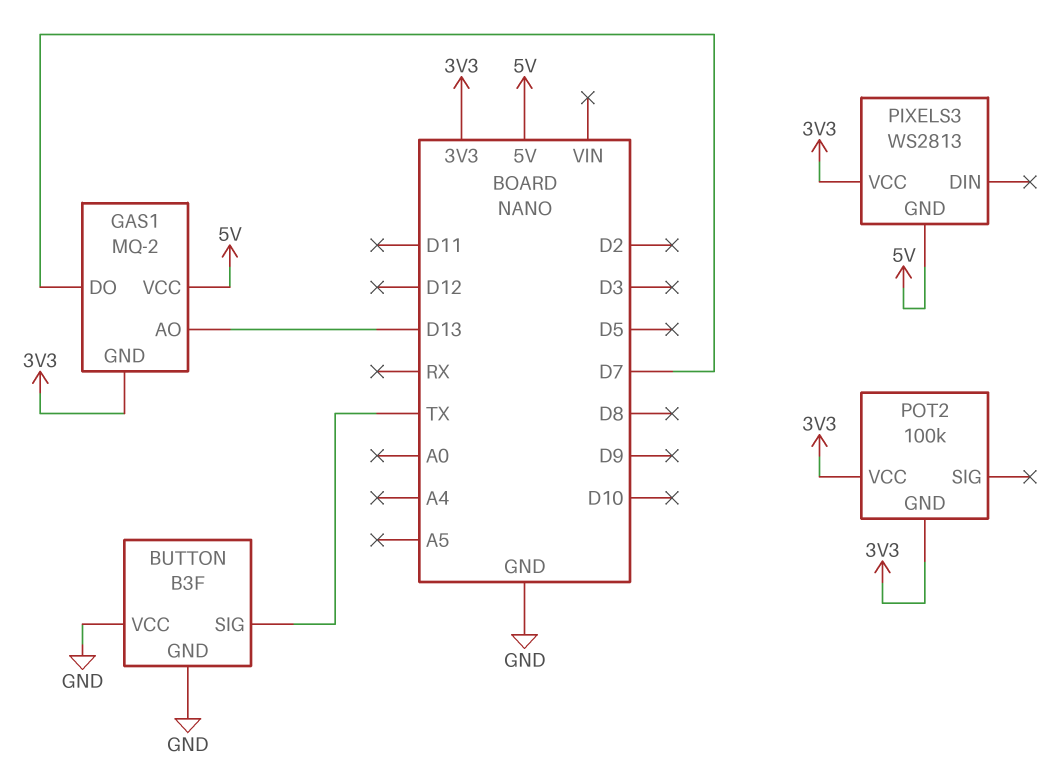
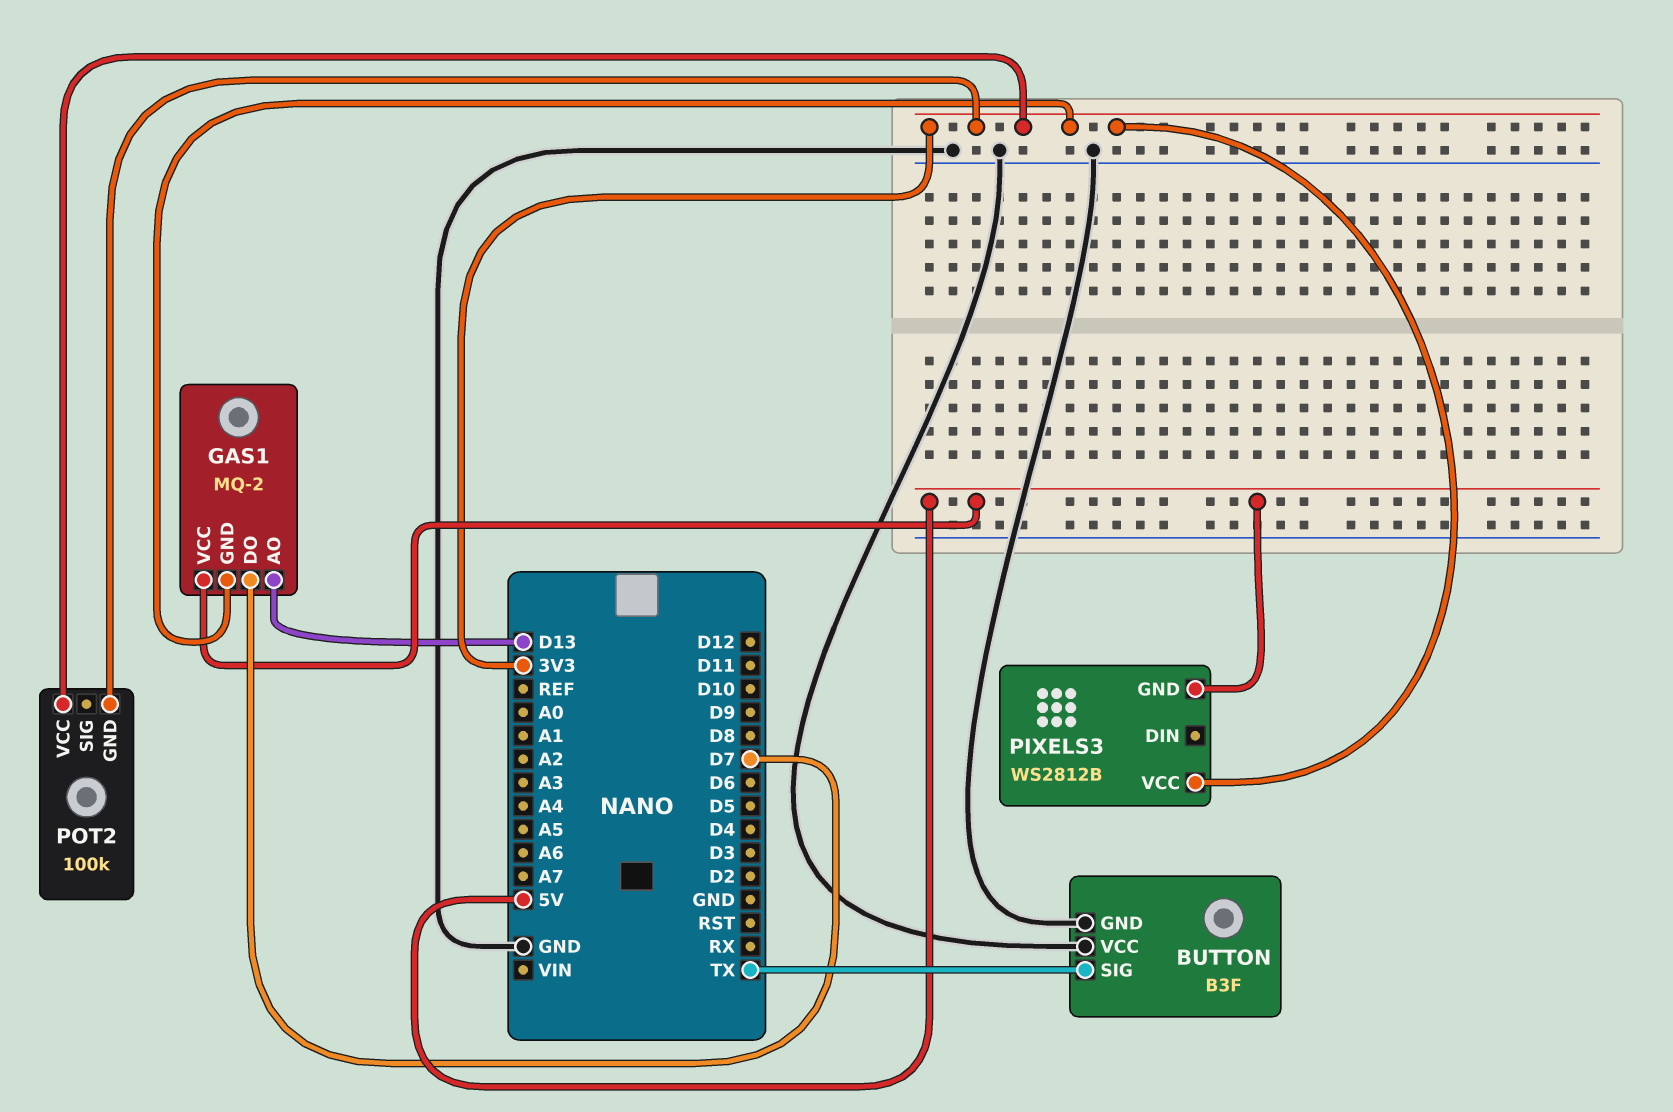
PIXELS3: WS2813 -> WS2812B

